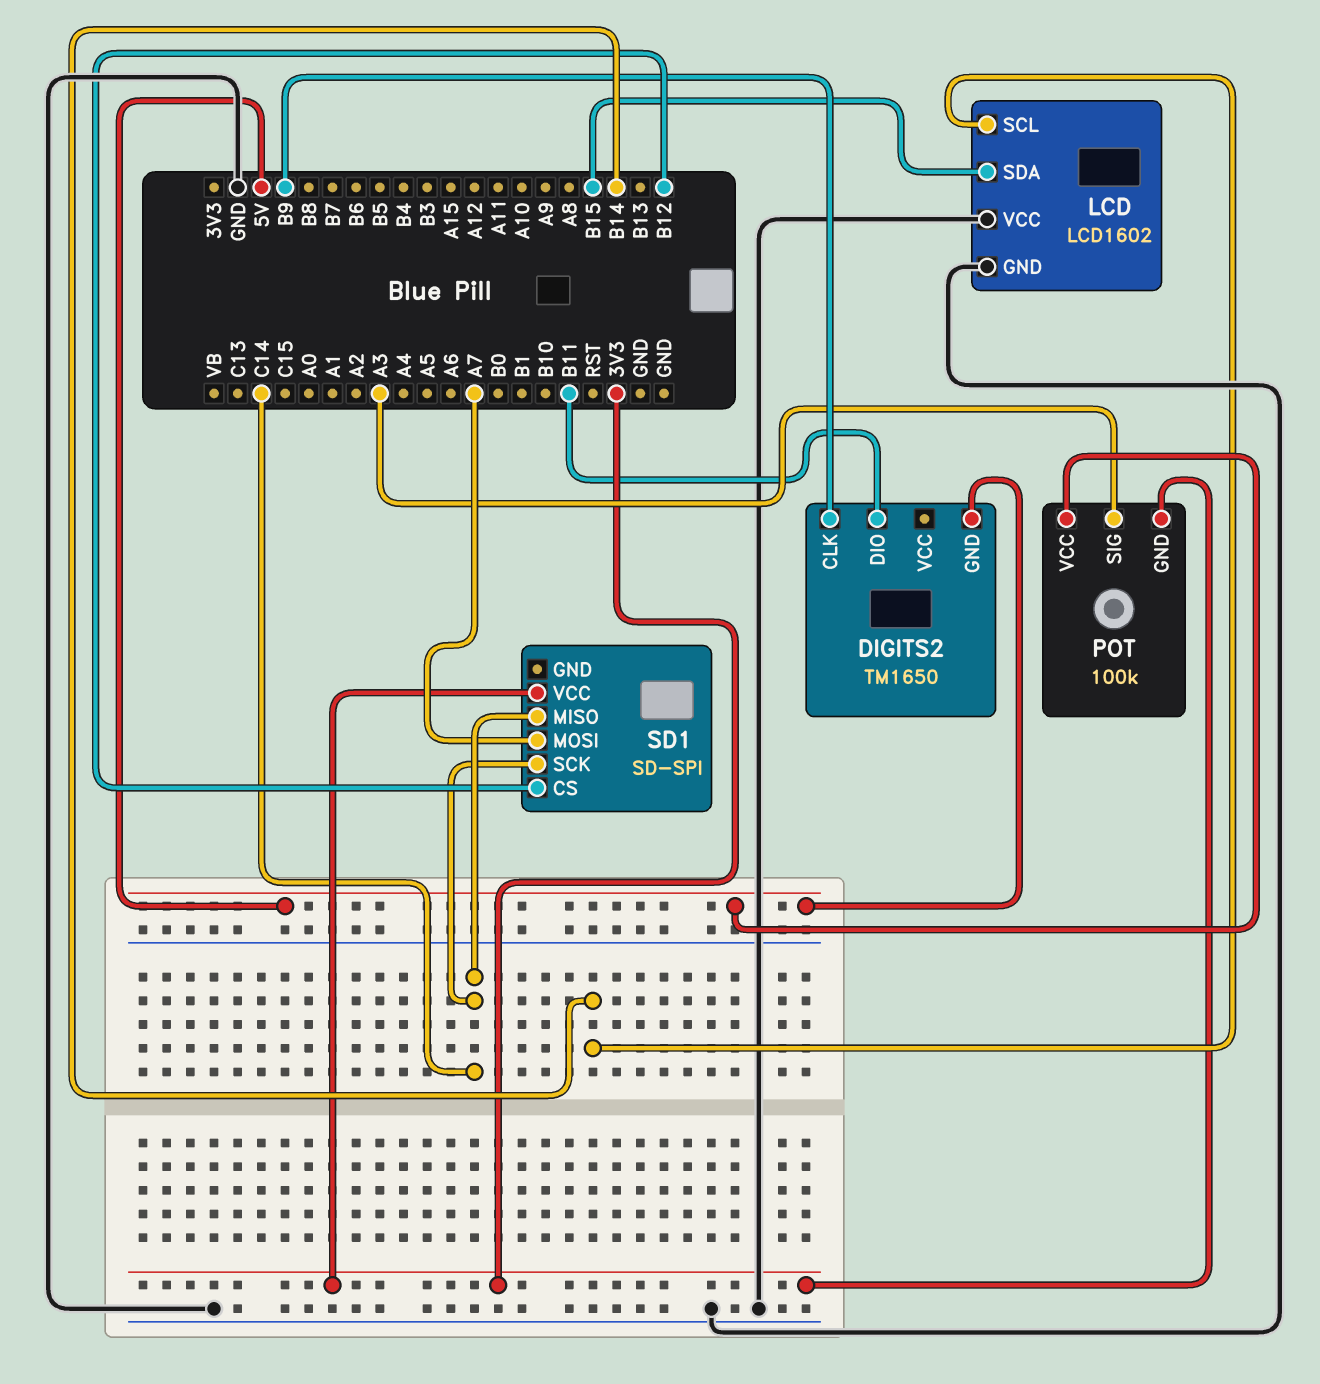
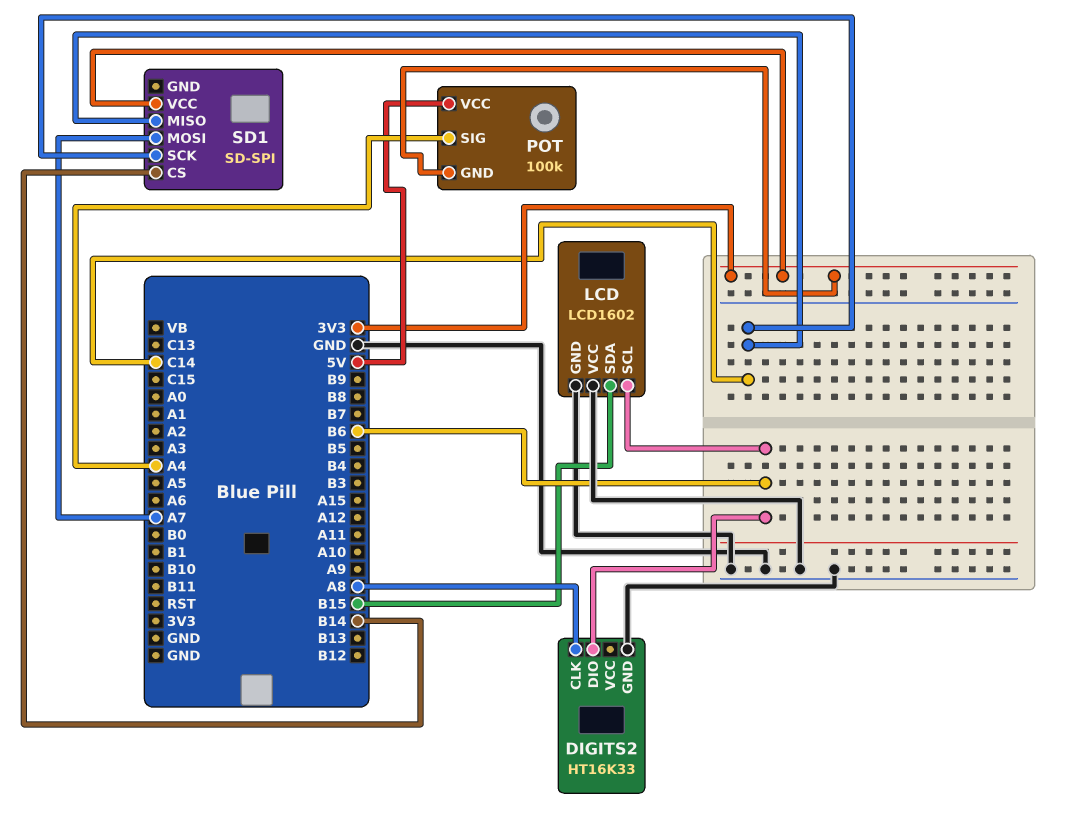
DIGITS2: TM1650 -> HT16K33
DIGITS2 pin CLK: B9 -> A8
DIGITS2 pin DIO: B11 -> B6
DIGITS2 pin GND: 5V -> GND
LCD pin SCL: B14 -> B6
POT pin SIG: A3 -> A4
SD1 pin CS: B12 -> B14

